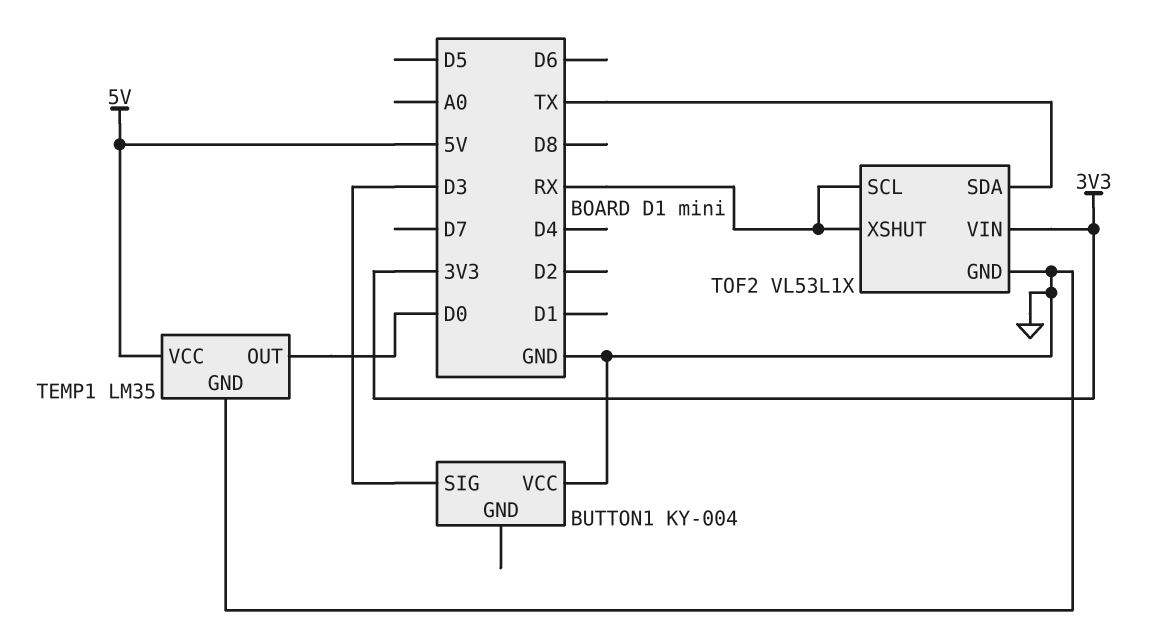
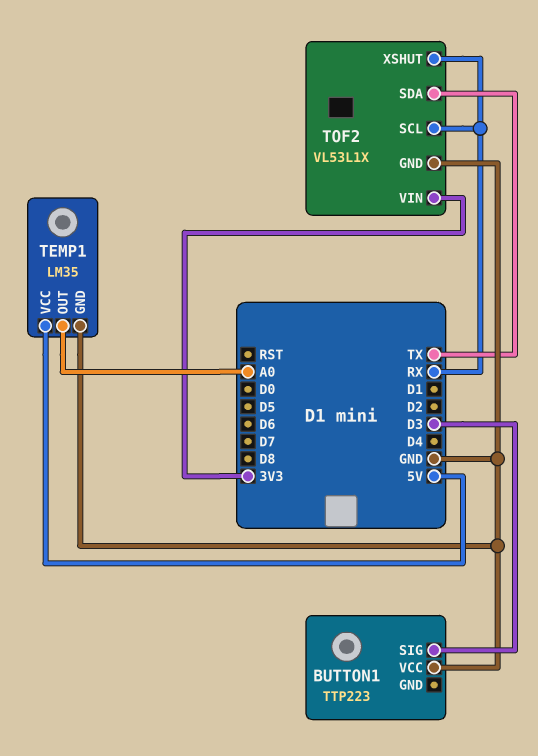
BUTTON1: KY-004 -> TTP223
TEMP1 pin OUT: D0 -> A0

